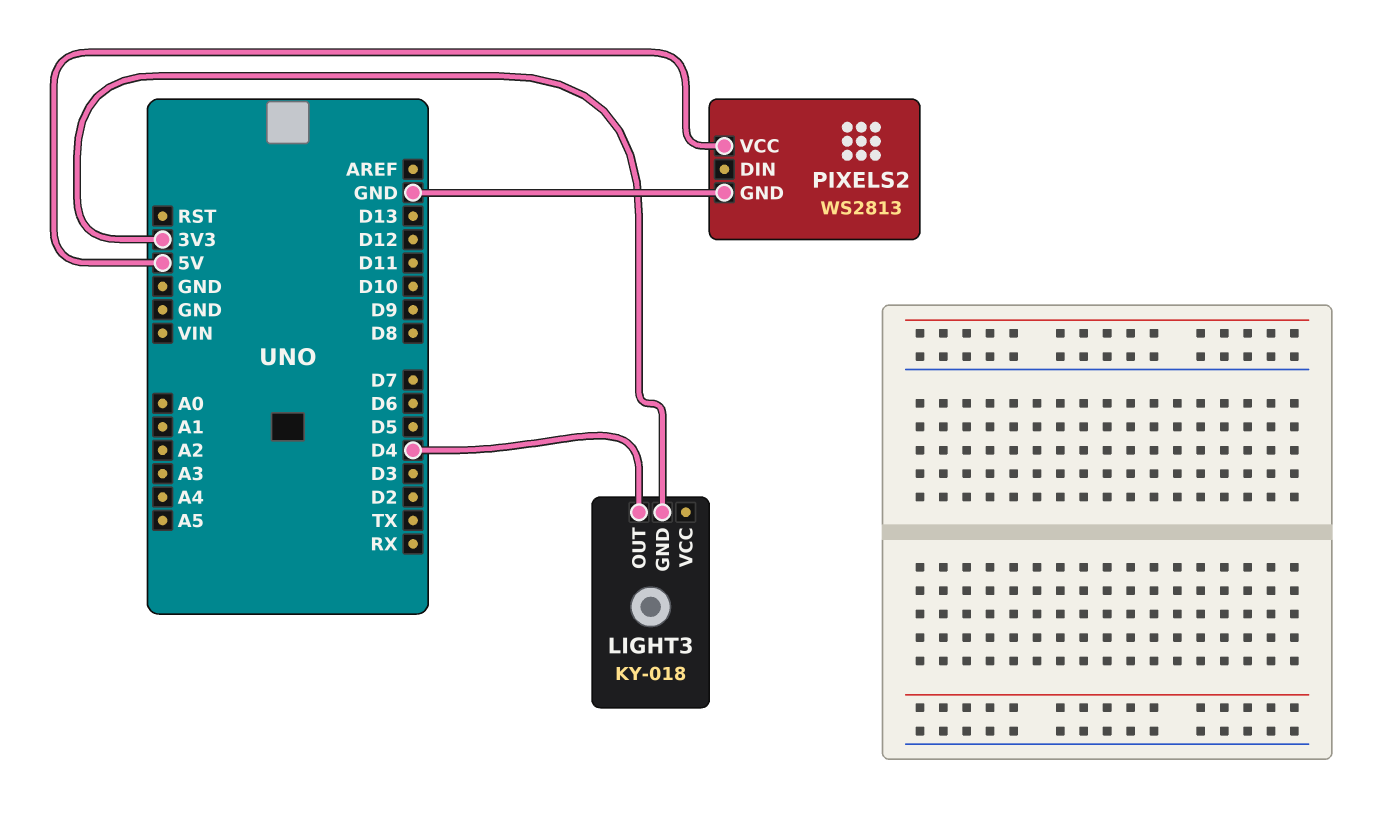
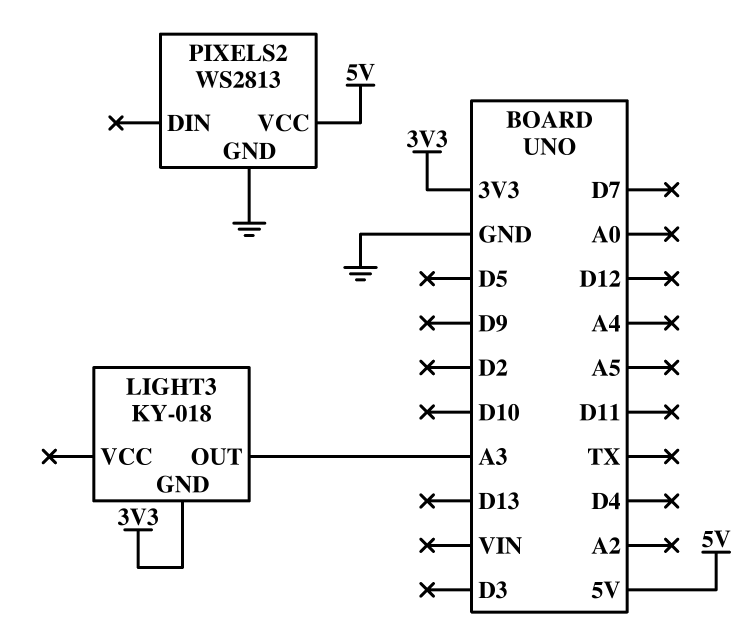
LIGHT3 pin OUT: D4 -> A3

